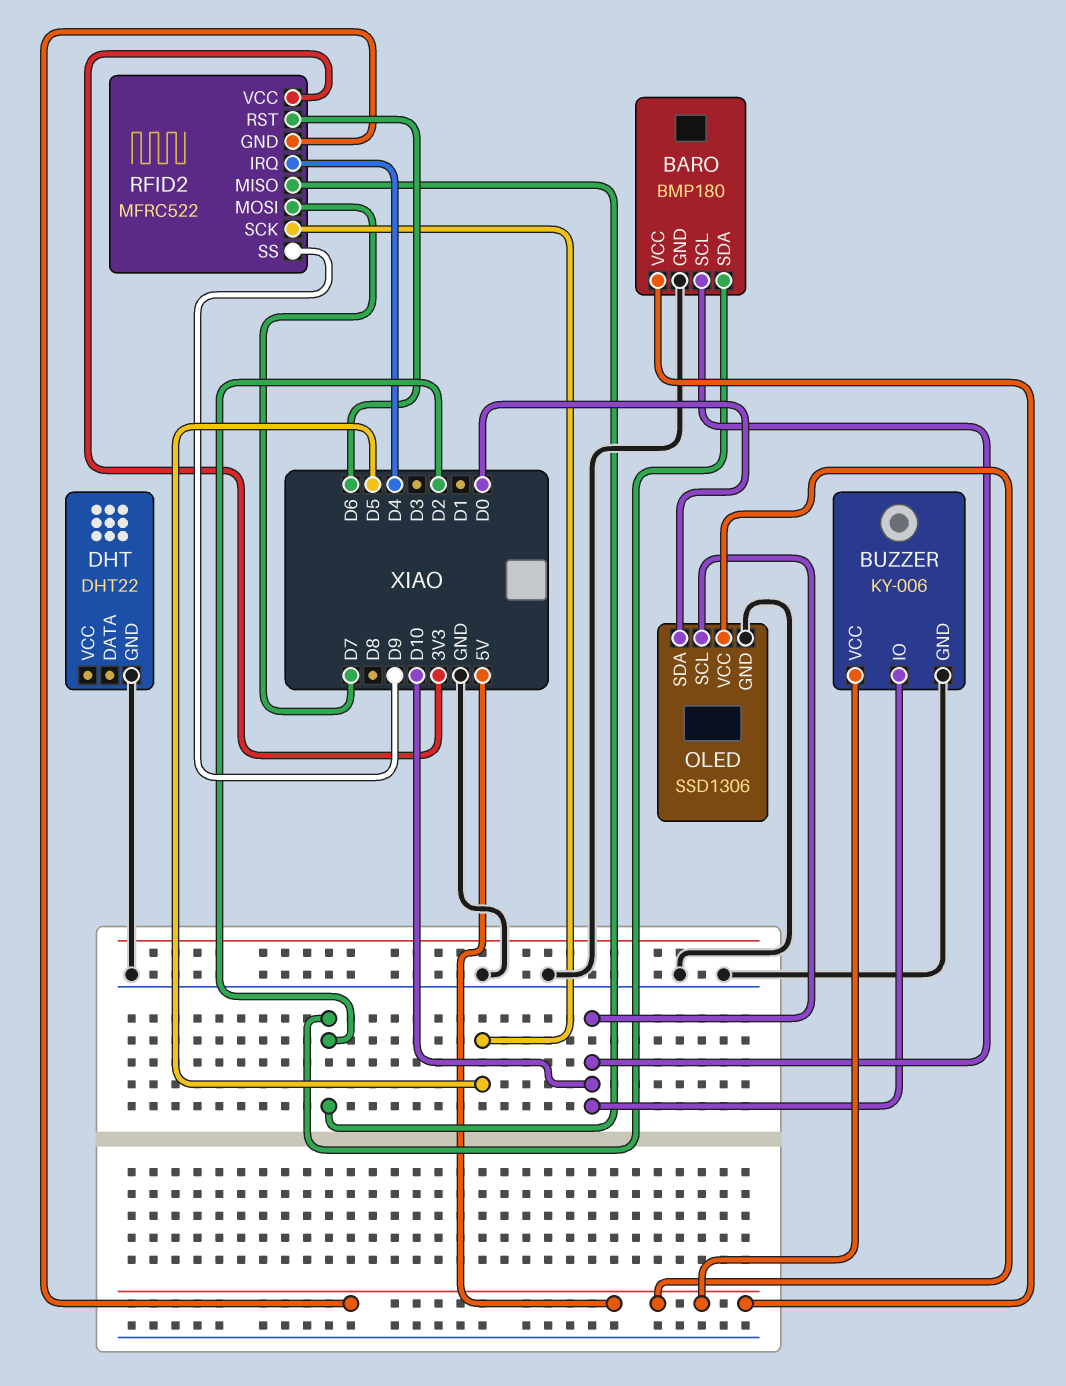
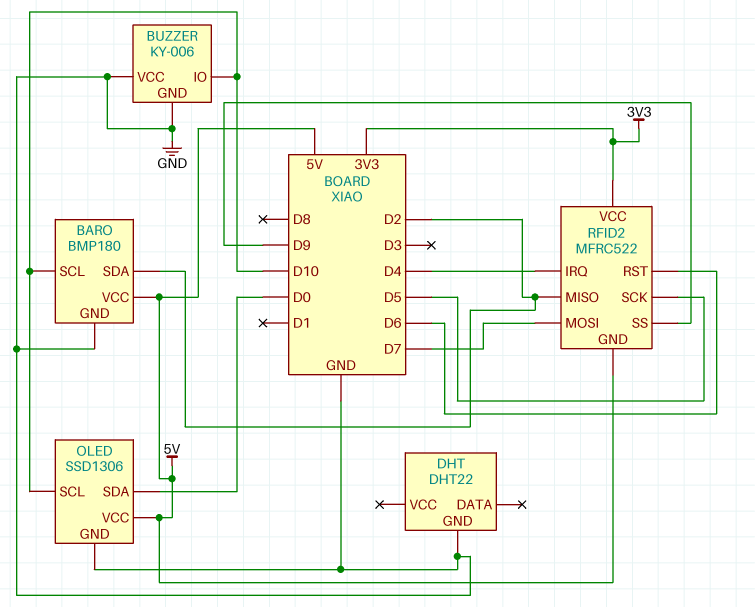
BUZZER pin VCC: 5V -> GND

